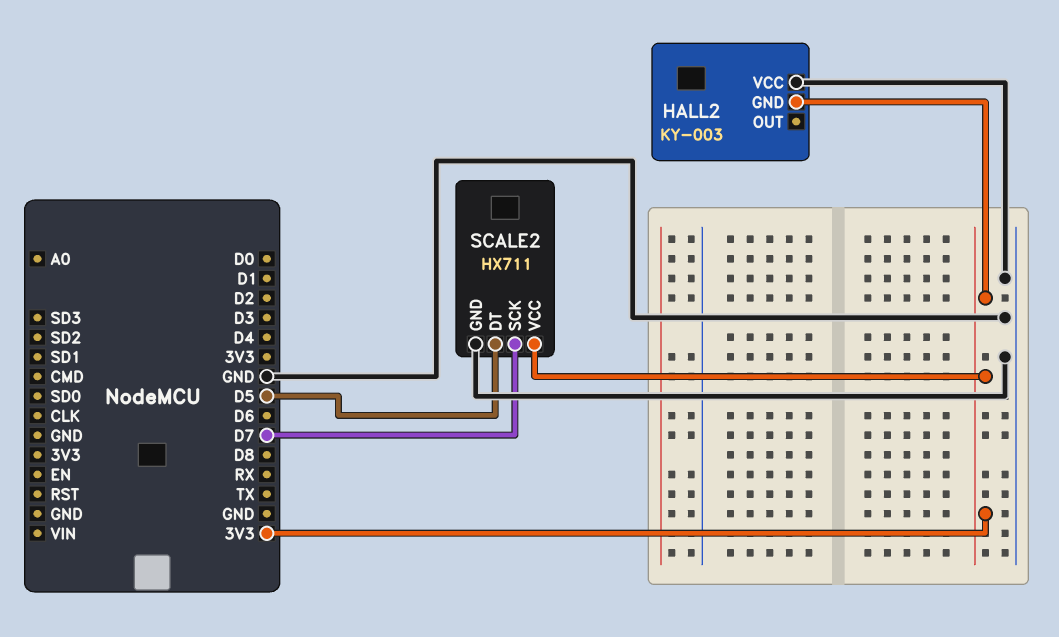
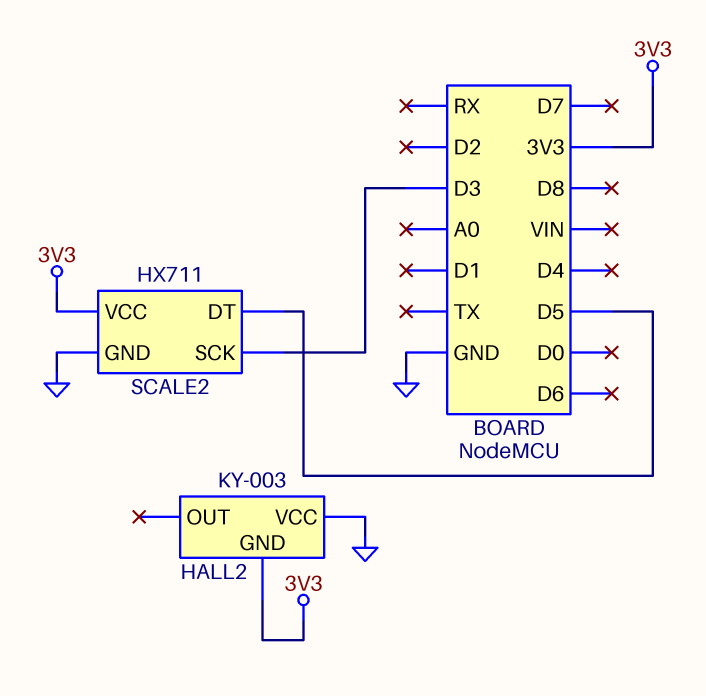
SCALE2 pin SCK: D7 -> D3

